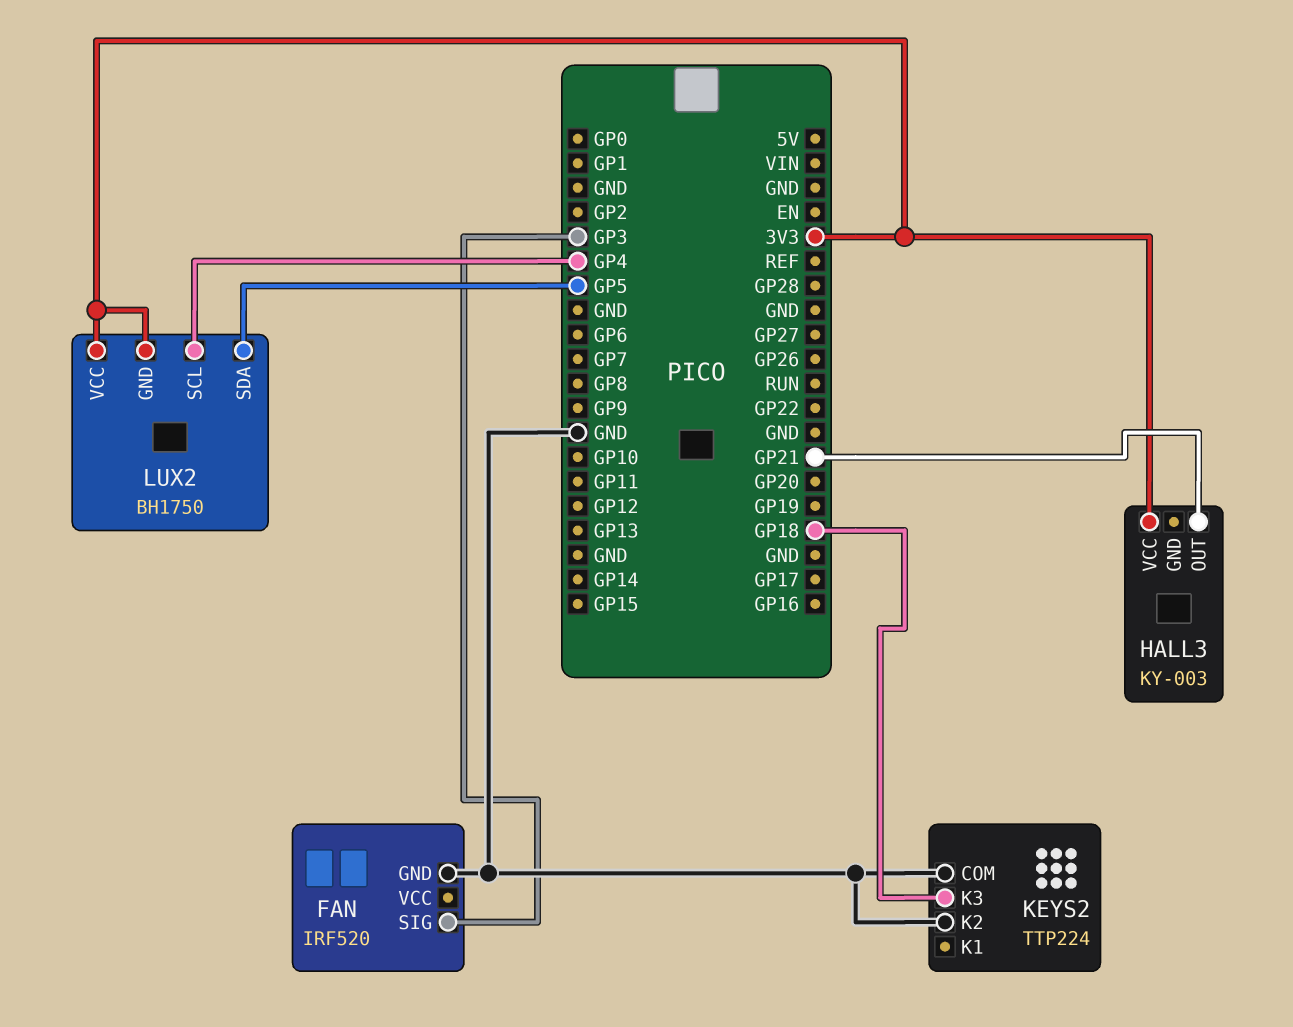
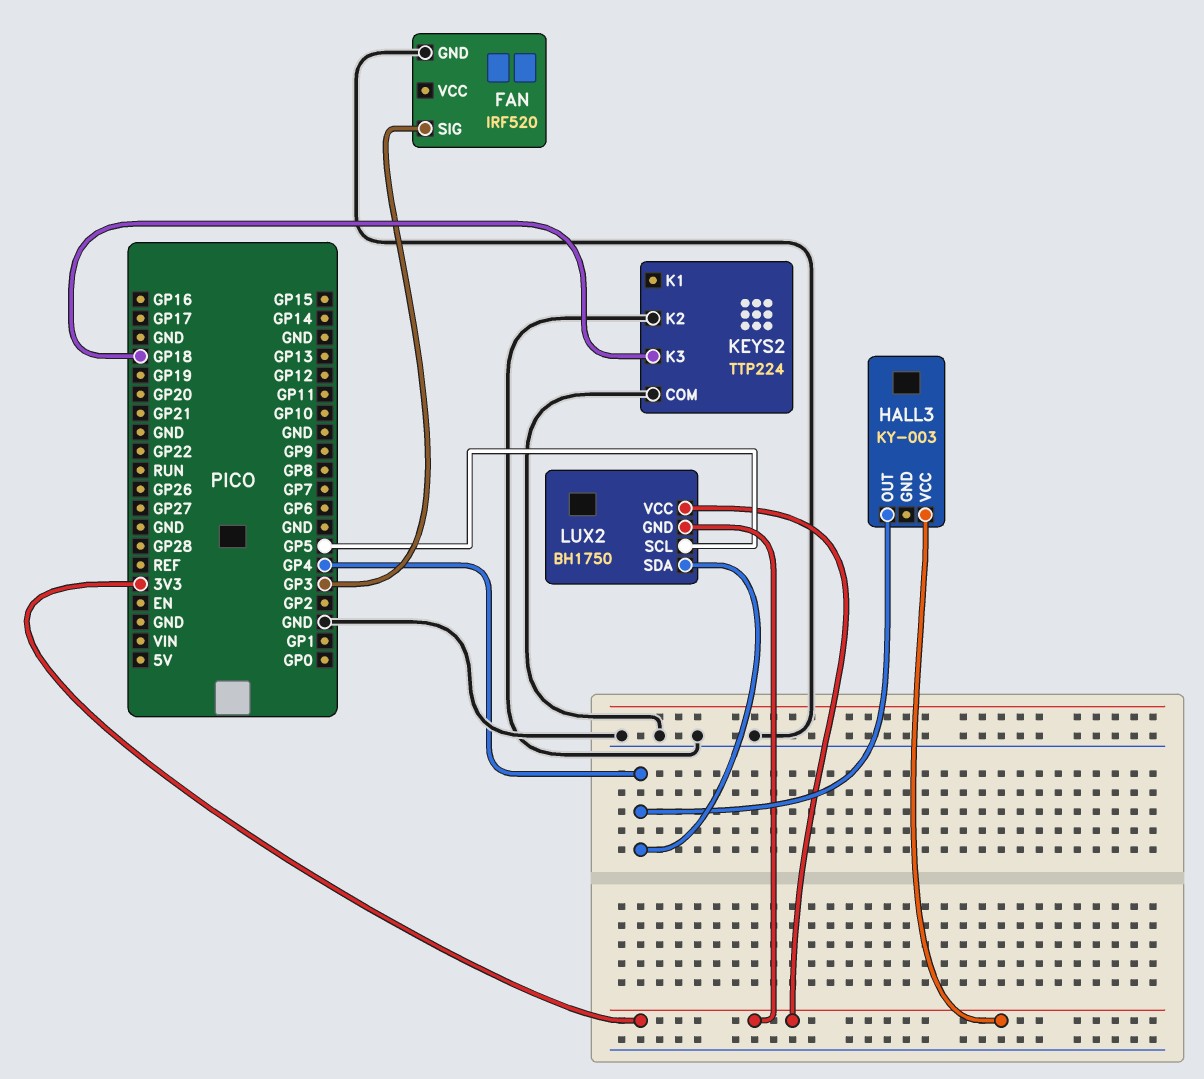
HALL3 pin OUT: GP21 -> GP4
LUX2 pin SCL: GP4 -> GP5
LUX2 pin SDA: GP5 -> GP4

